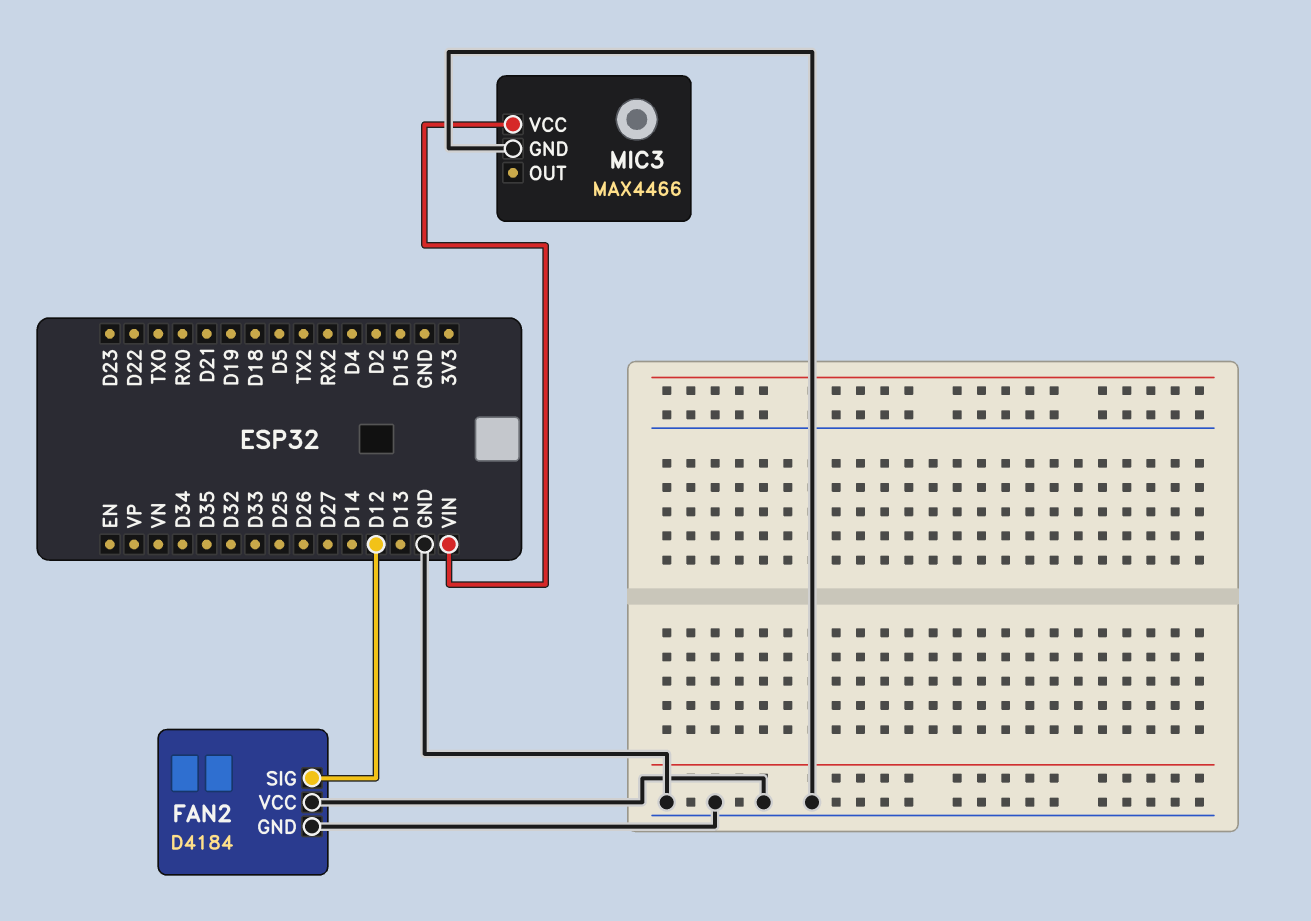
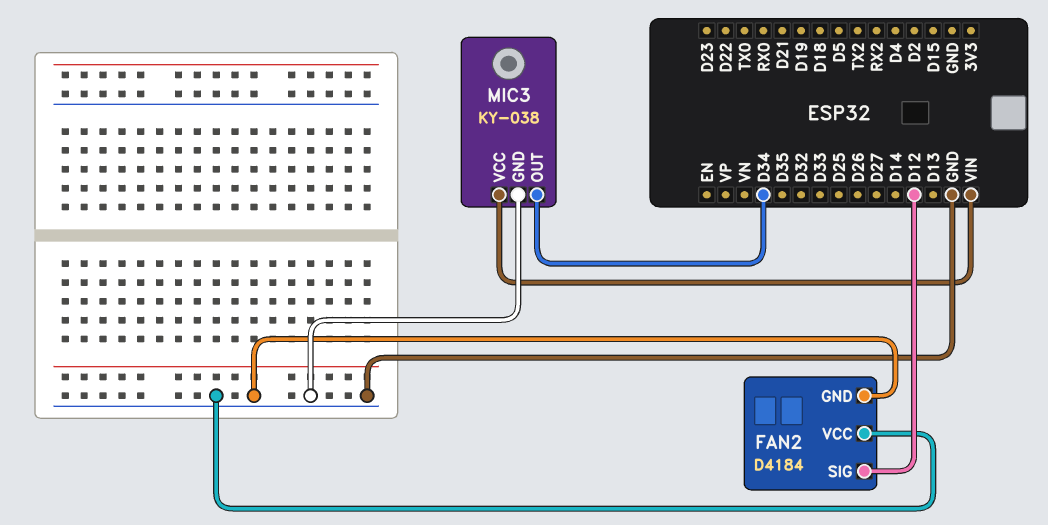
MIC3: MAX4466 -> KY-038
MIC3 pin OUT: none -> D34

